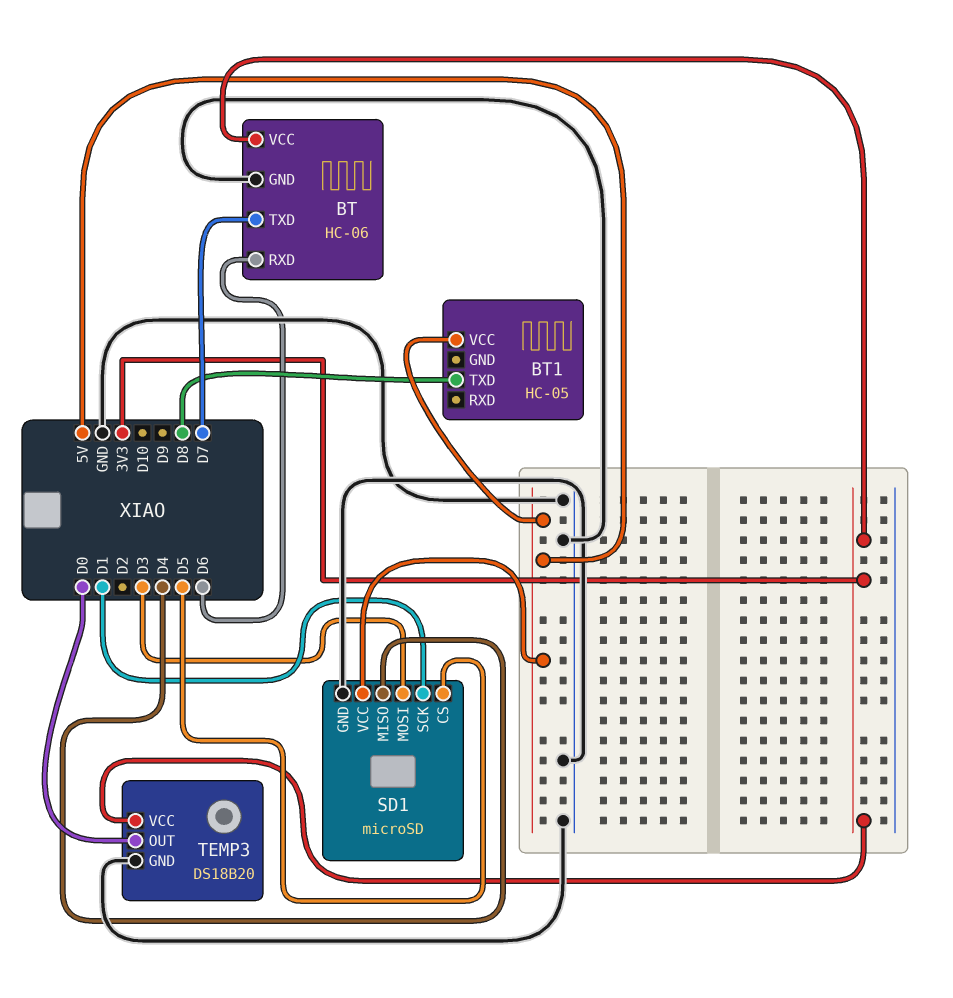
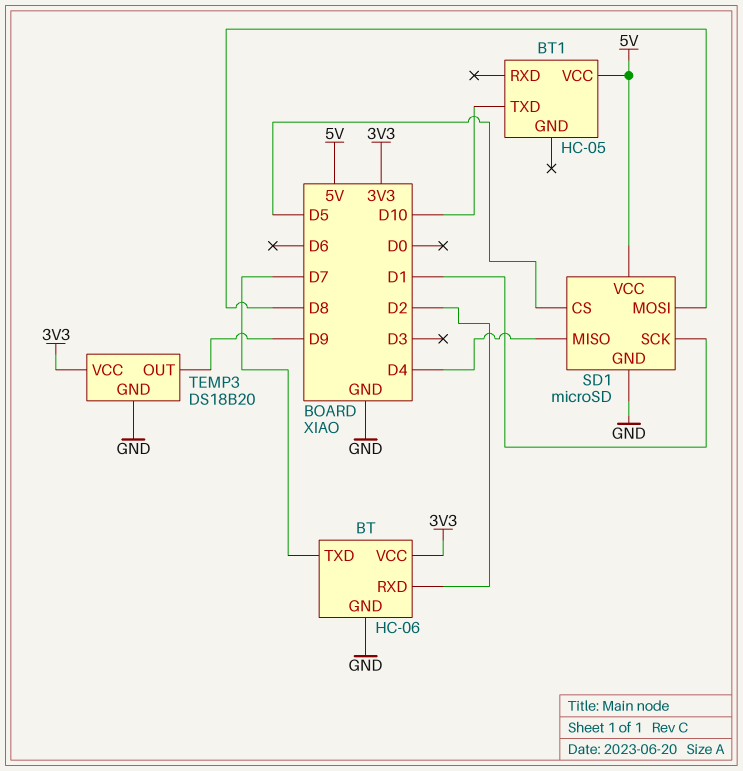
BT pin RXD: D6 -> D2
BT1 pin TXD: D8 -> D10
SD1 pin MOSI: D3 -> D8
TEMP3 pin OUT: D0 -> D9

